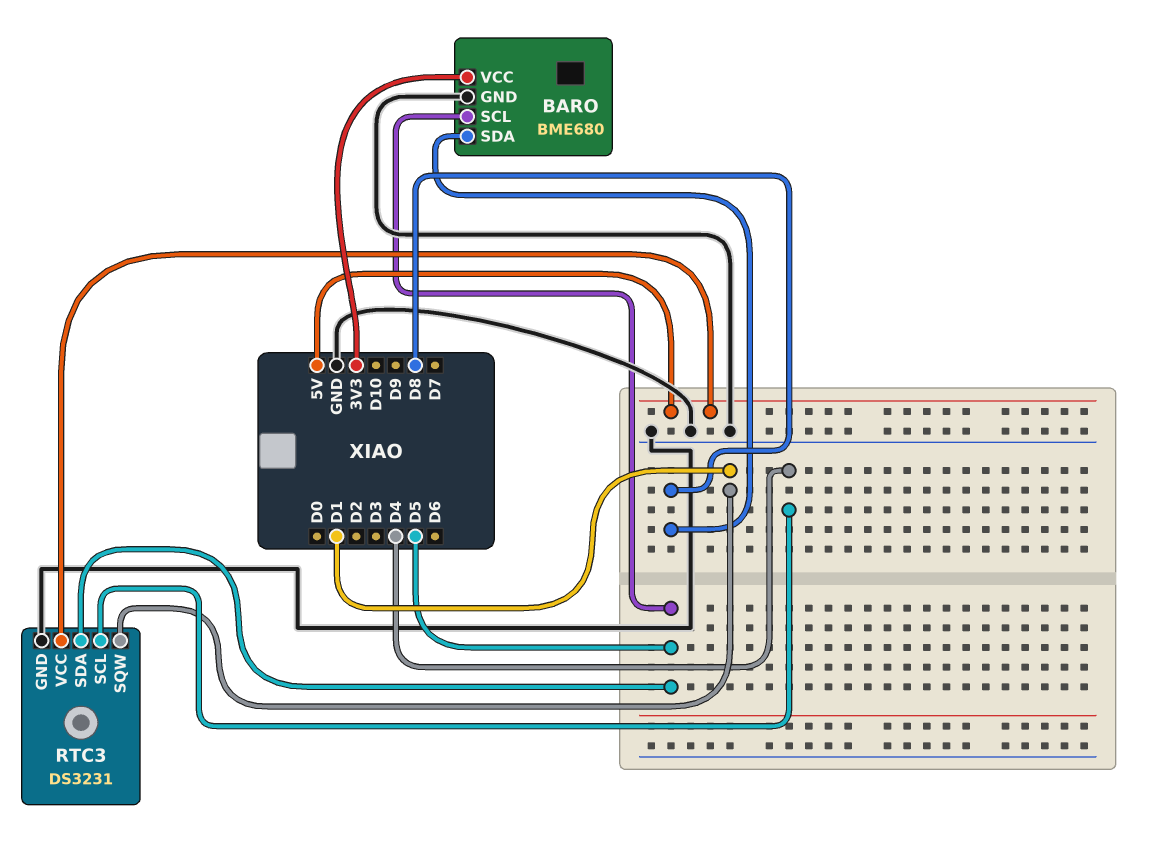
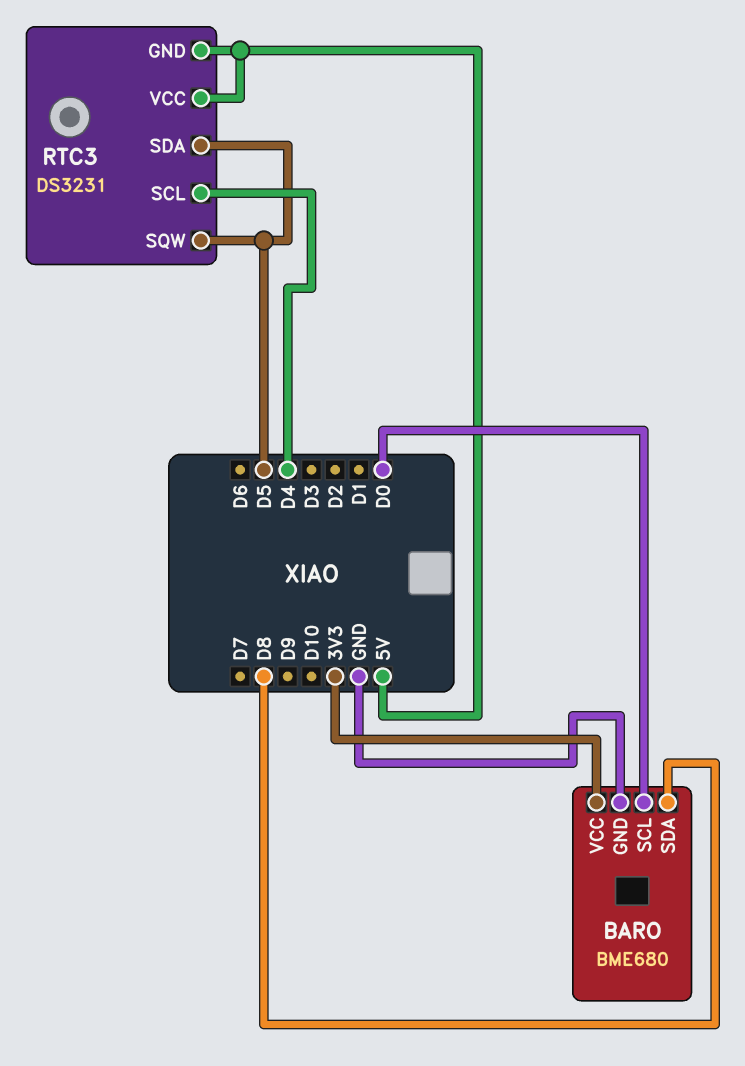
BARO pin SCL: D5 -> D0
RTC3 pin GND: GND -> 5V
RTC3 pin SQW: D1 -> D5

